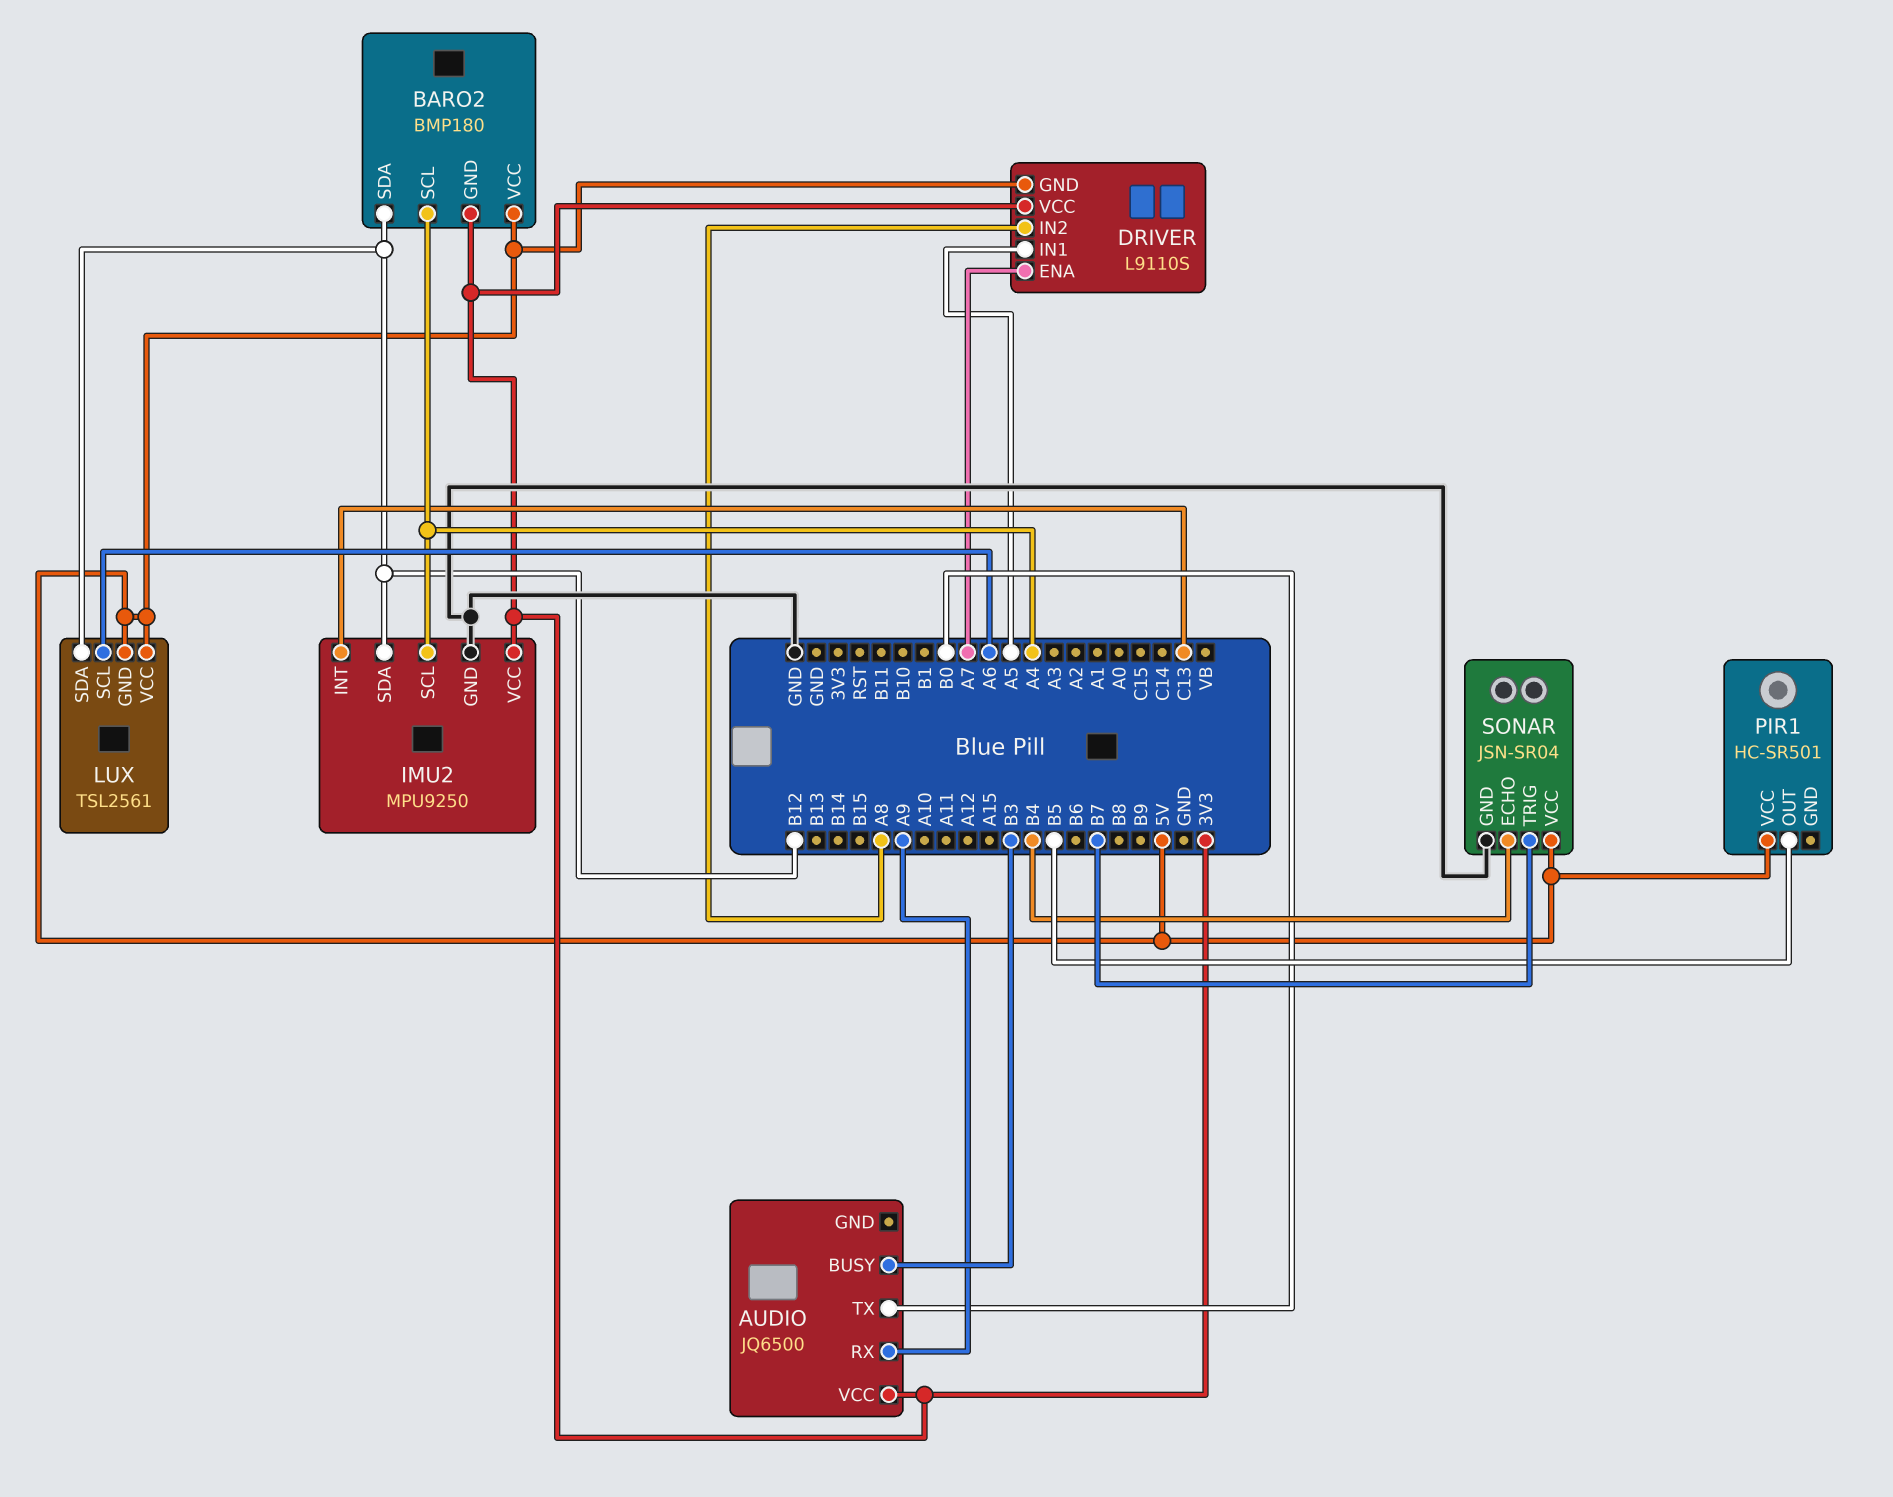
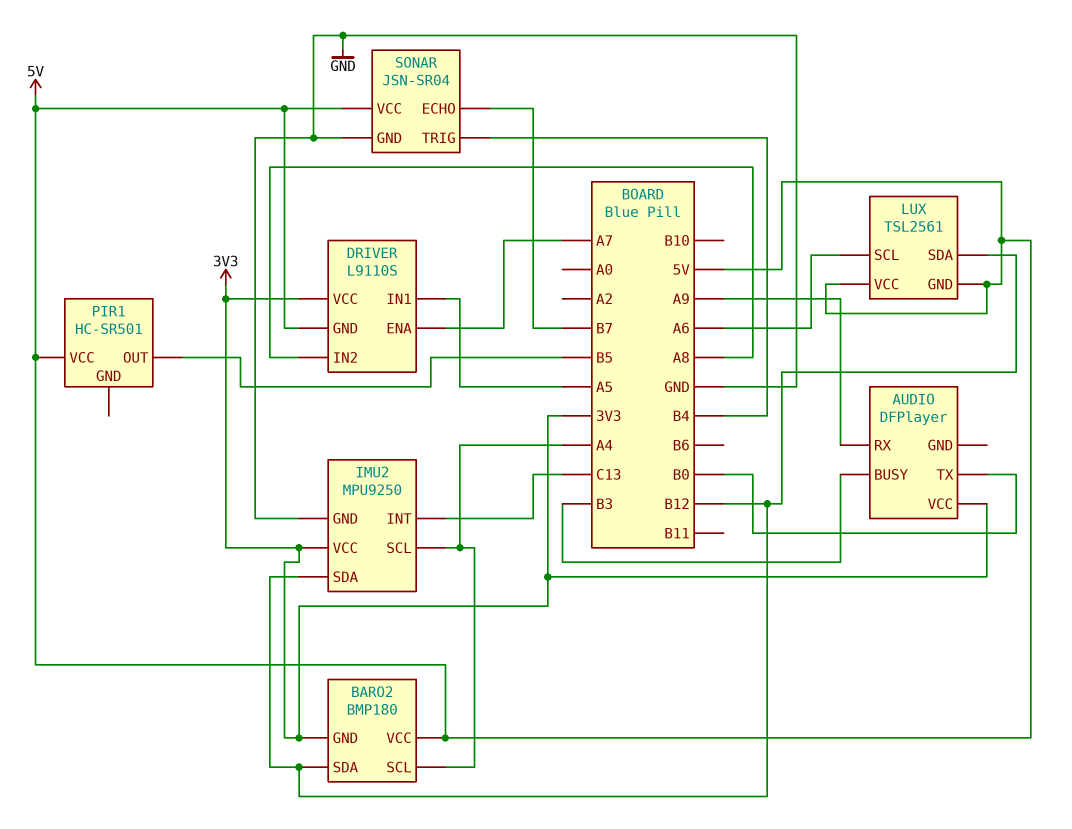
AUDIO: JQ6500 -> DFPlayer
SONAR pin ECHO: B4 -> B7
SONAR pin TRIG: B7 -> B4

